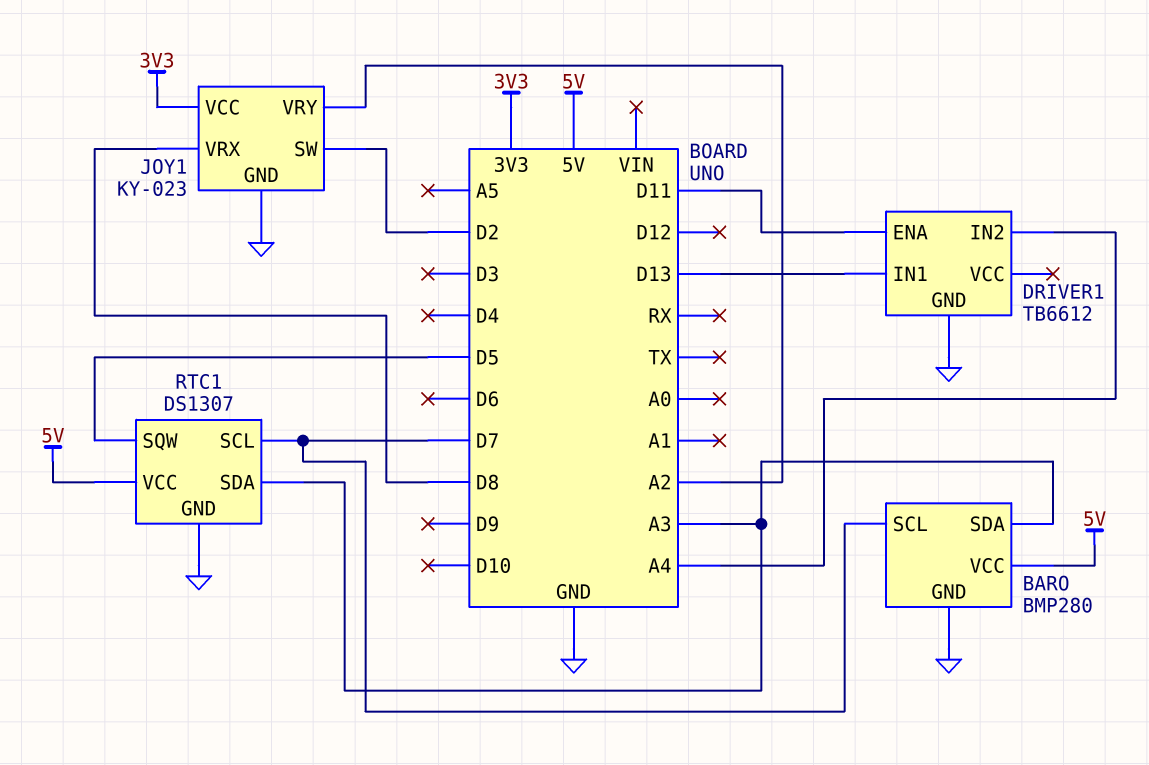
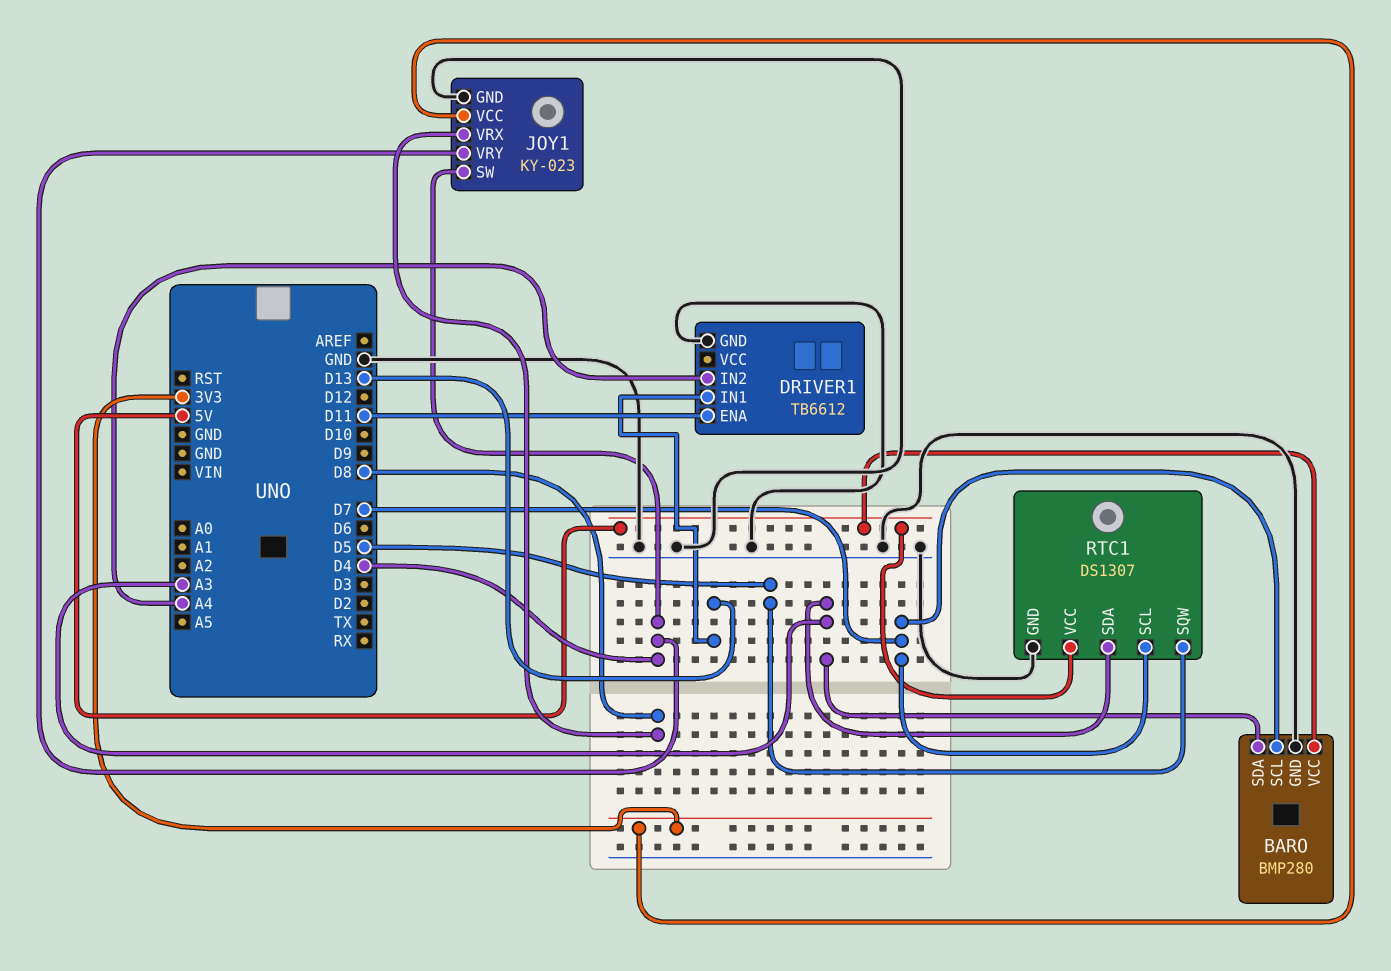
JOY1 pin SW: D2 -> D4
JOY1 pin VRY: A2 -> D4

